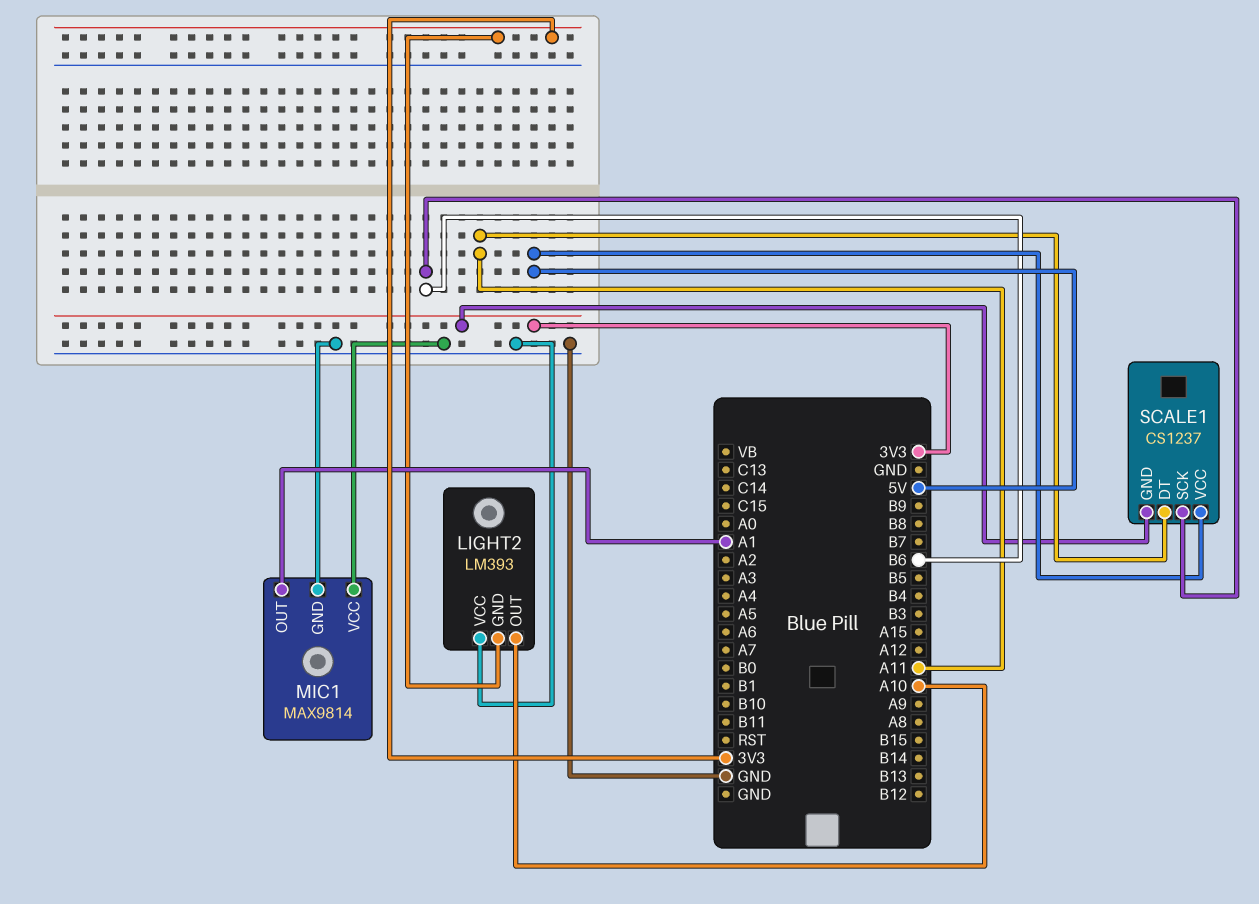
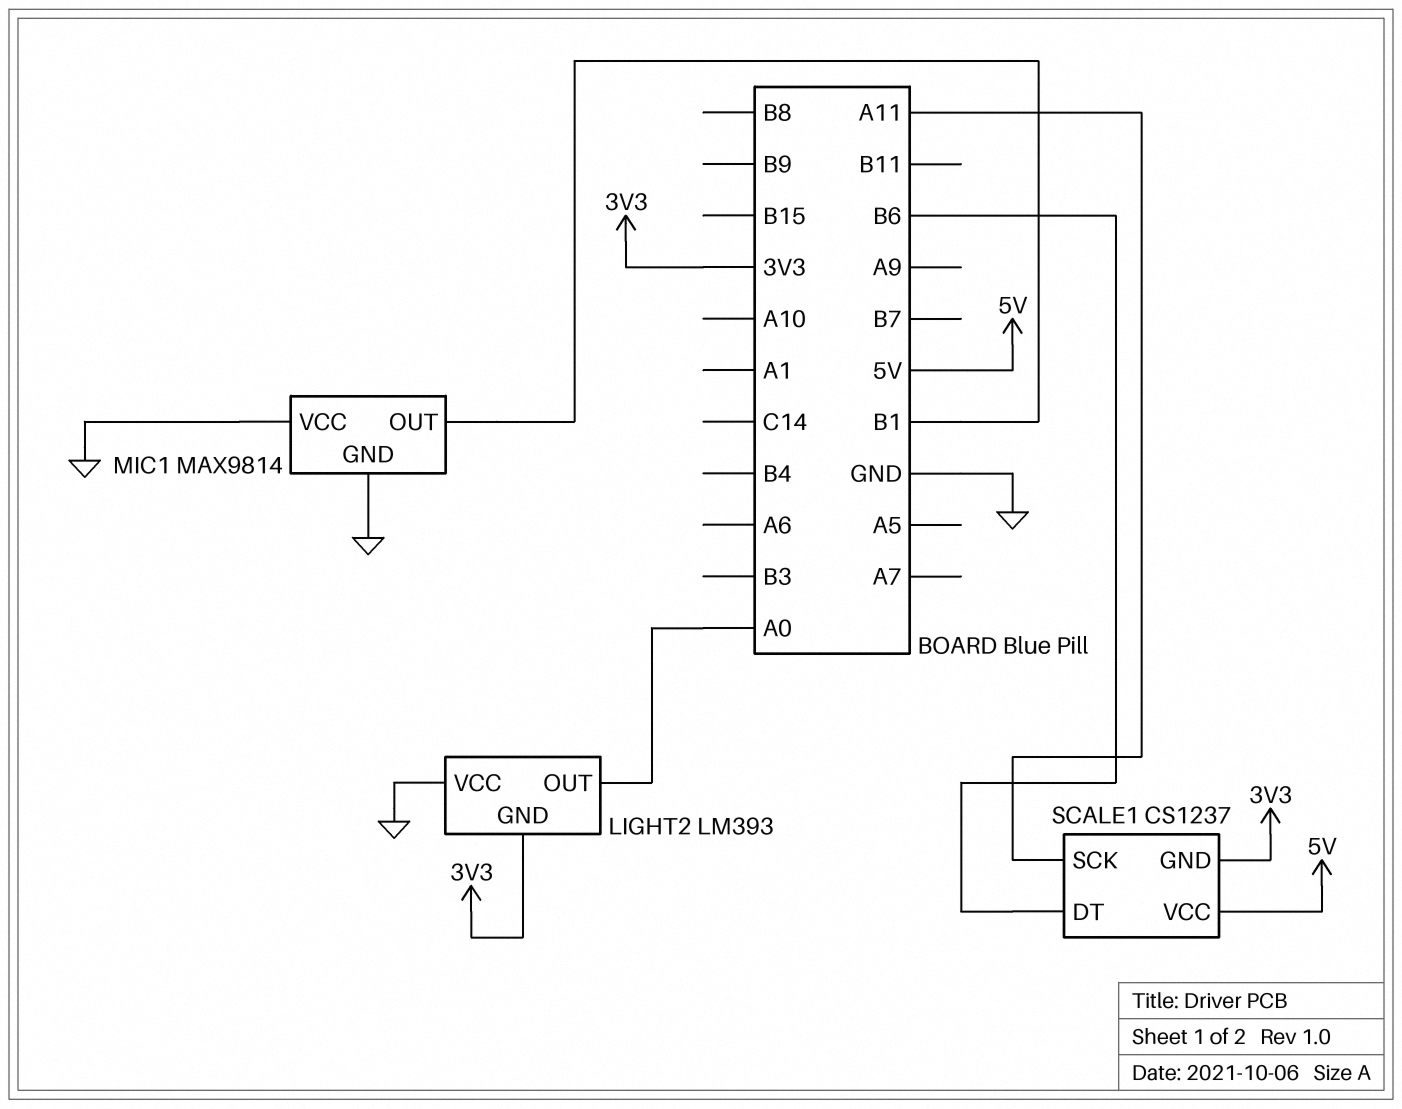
LIGHT2 pin OUT: A10 -> A0
MIC1 pin OUT: A1 -> B1
SCALE1 pin DT: A11 -> B6
SCALE1 pin SCK: B6 -> A11

